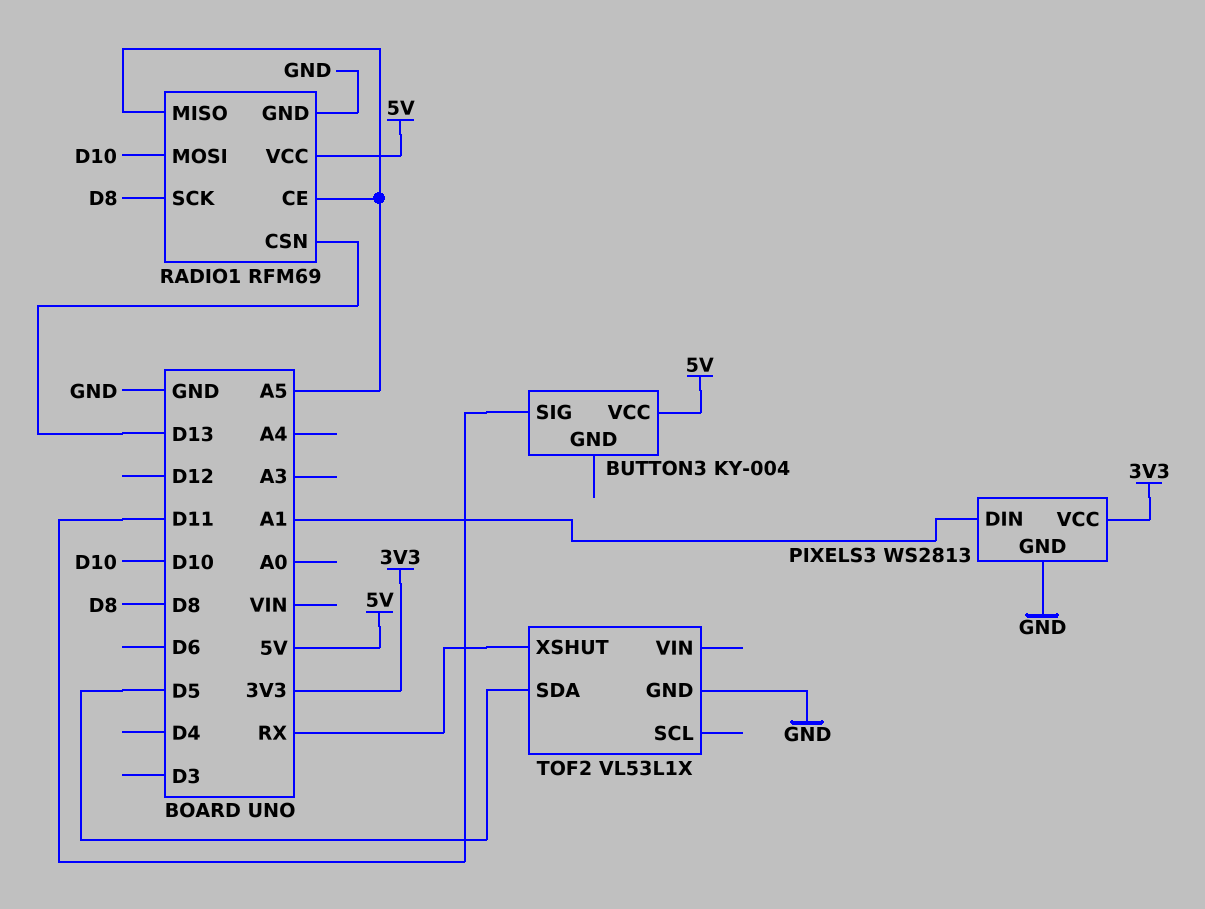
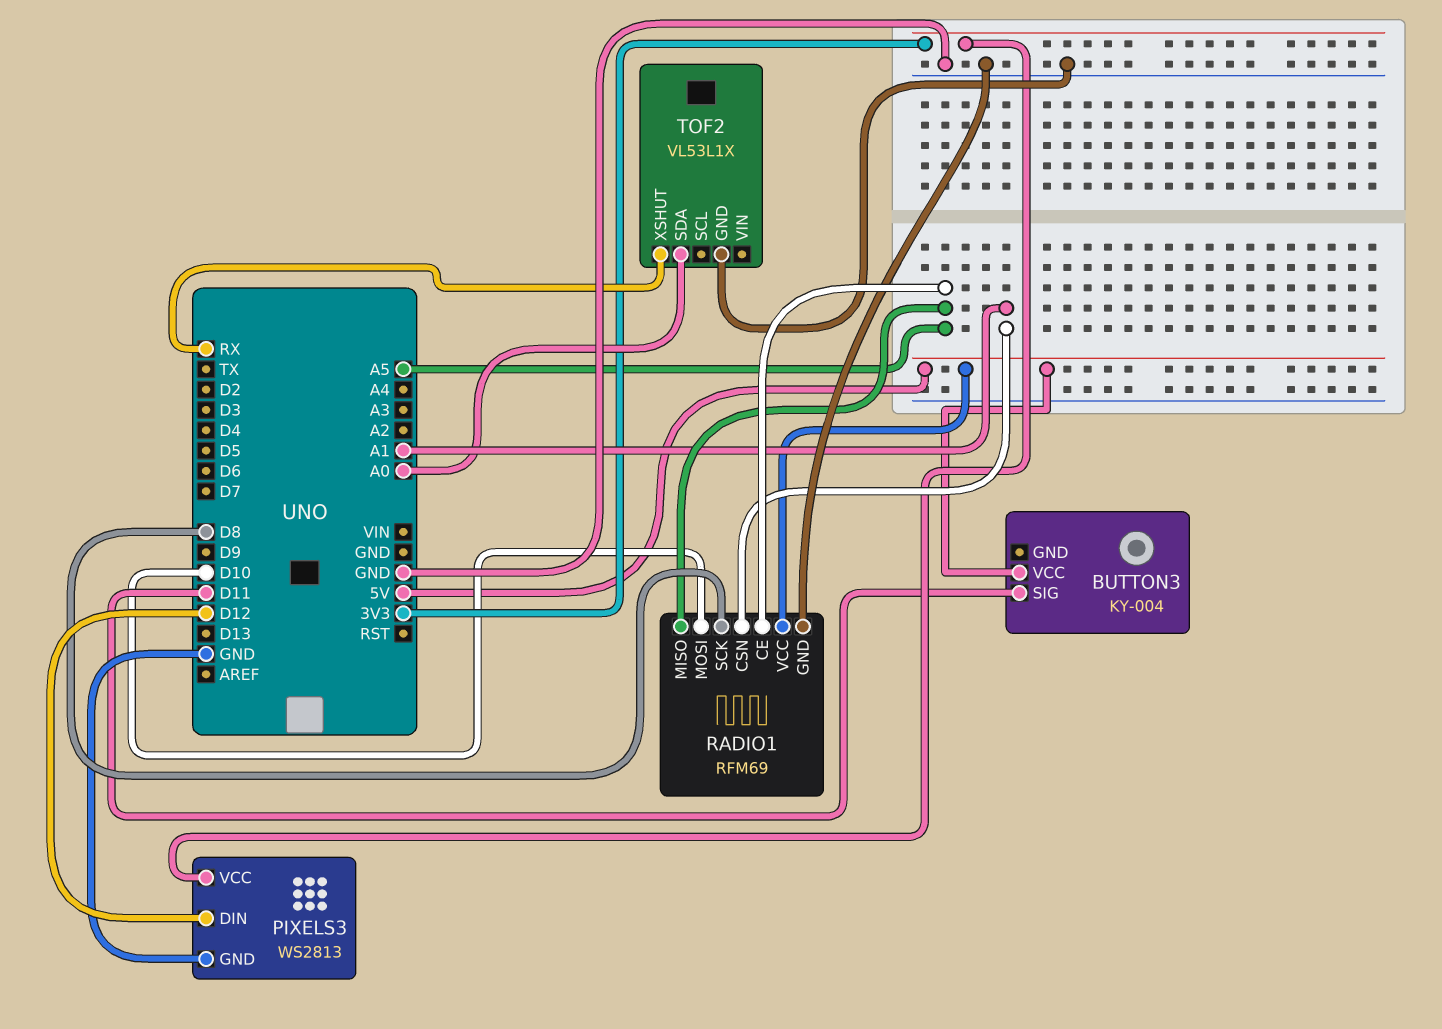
PIXELS3 pin DIN: A1 -> D12
RADIO1 pin CSN: D13 -> A1
TOF2 pin SDA: D5 -> A0

